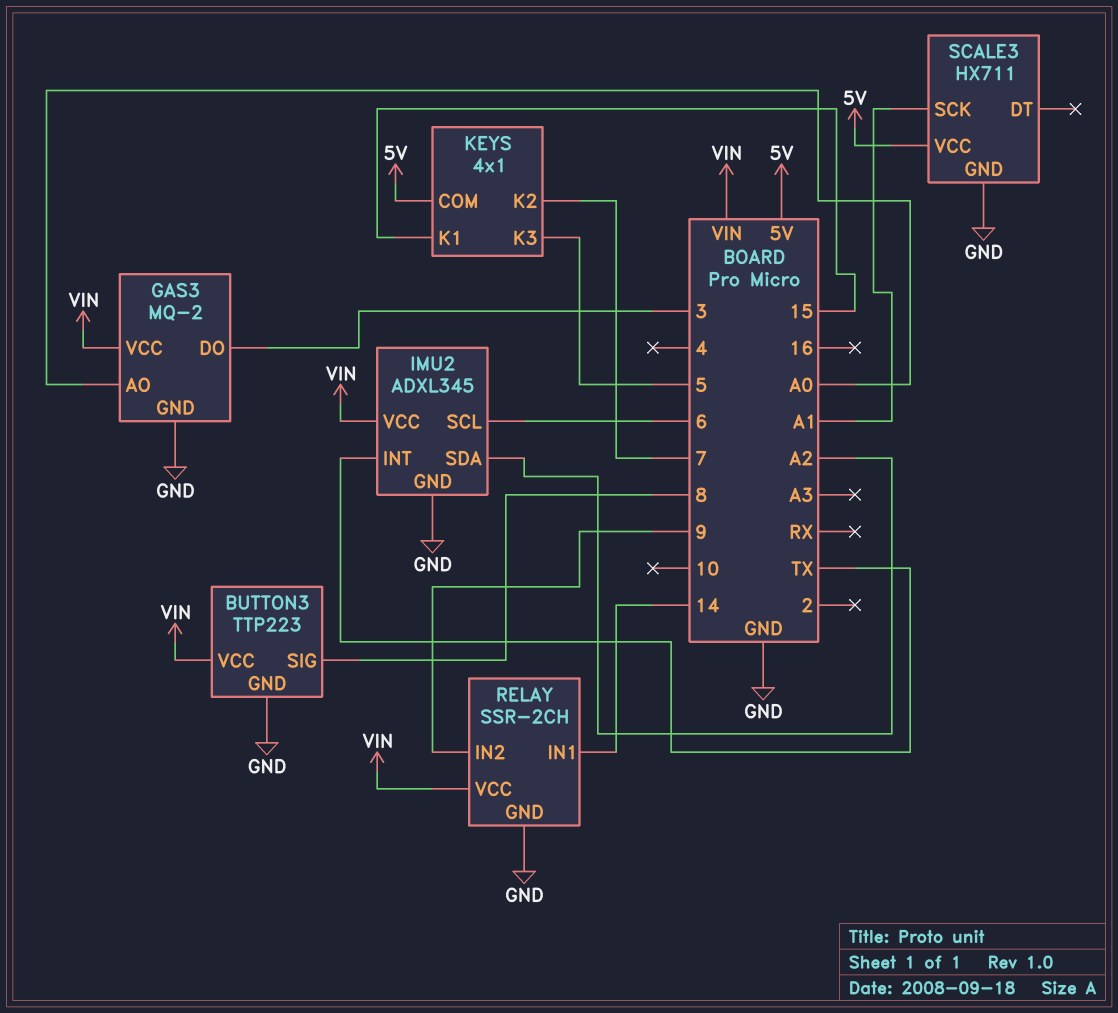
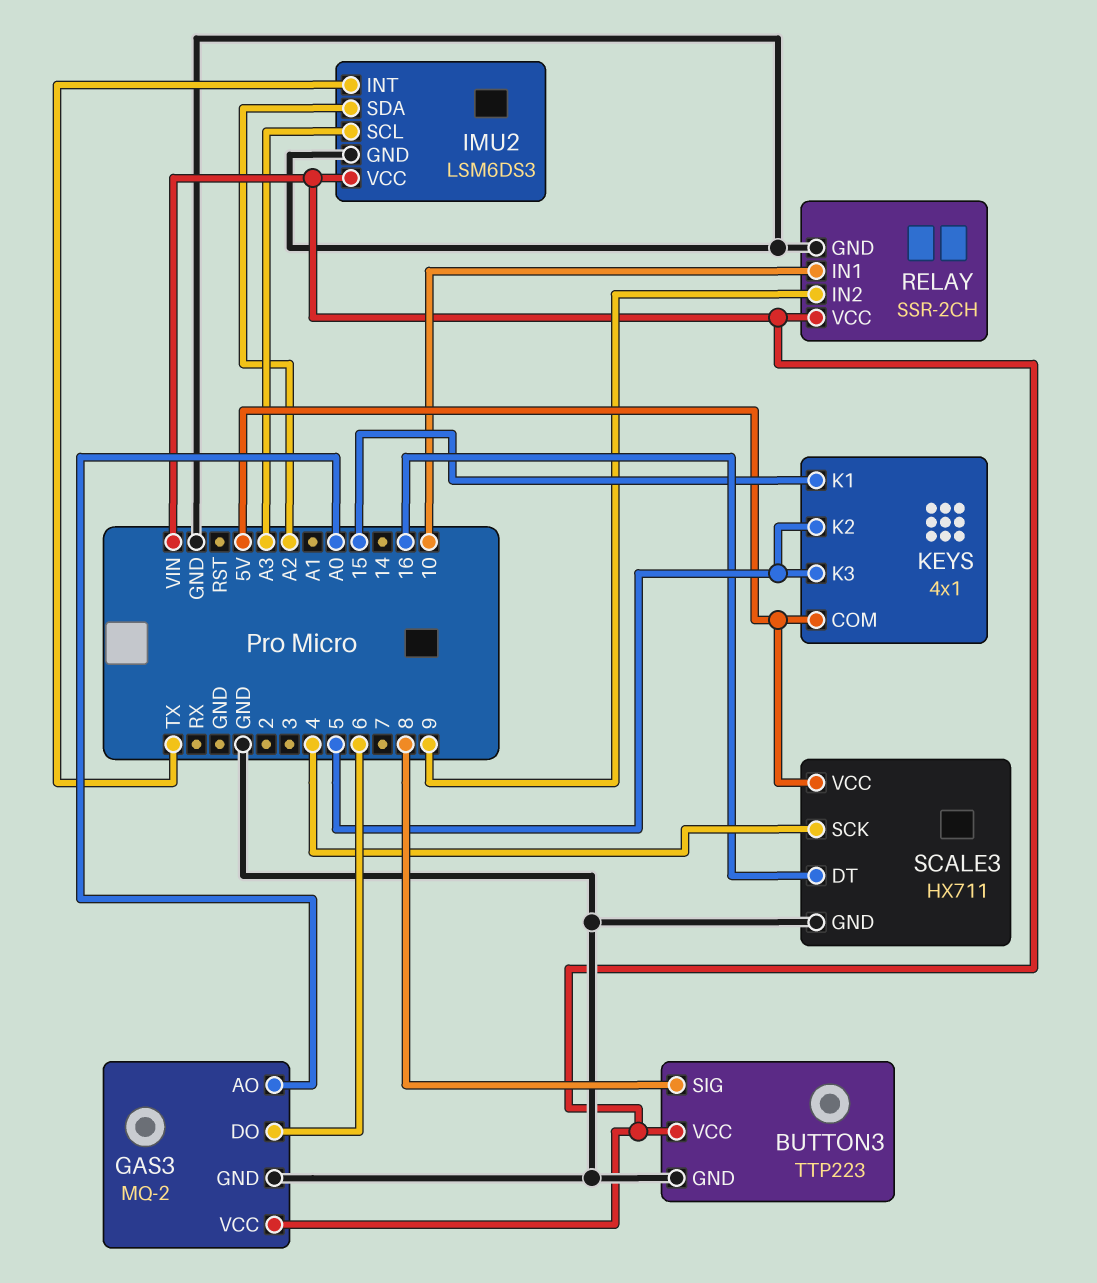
GAS3 pin DO: 3 -> 6
IMU2: ADXL345 -> LSM6DS3
IMU2 pin SCL: 6 -> A3
KEYS pin K2: 7 -> 5
RELAY pin IN1: 14 -> 10
SCALE3 pin DT: none -> 16
SCALE3 pin SCK: A1 -> 4

